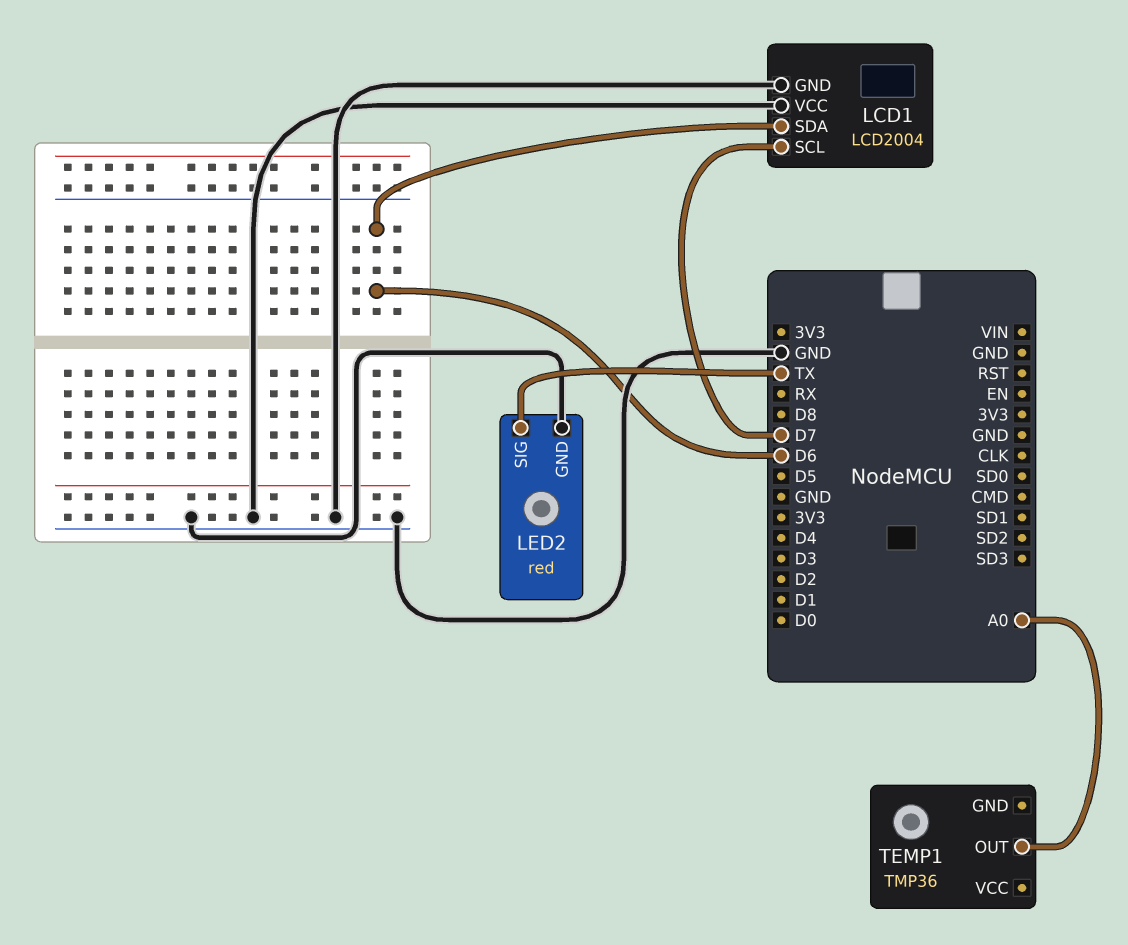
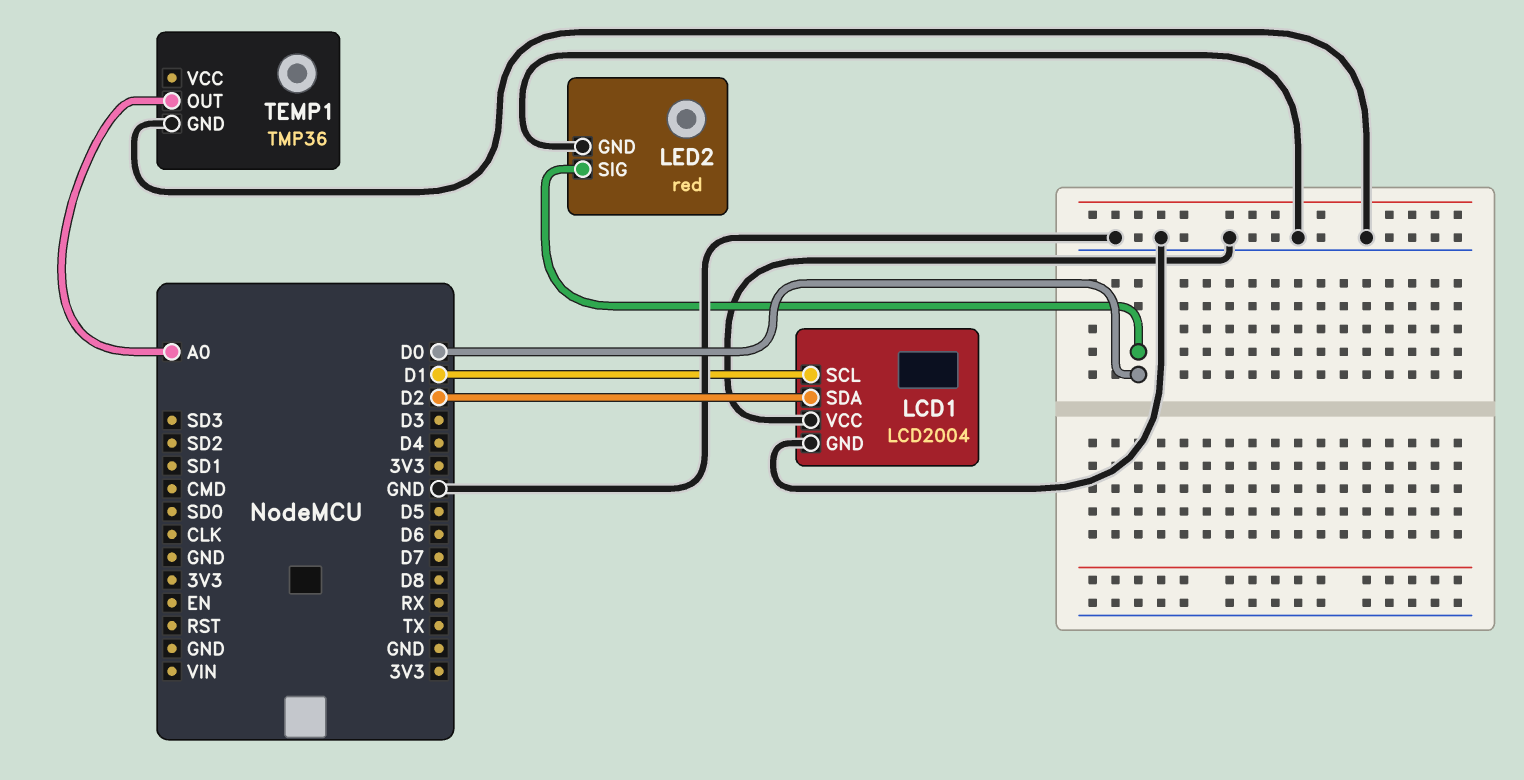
LCD1 pin SCL: D7 -> D1
LCD1 pin SDA: D6 -> D2
LED2 pin SIG: TX -> D0
TEMP1 pin GND: none -> GND

